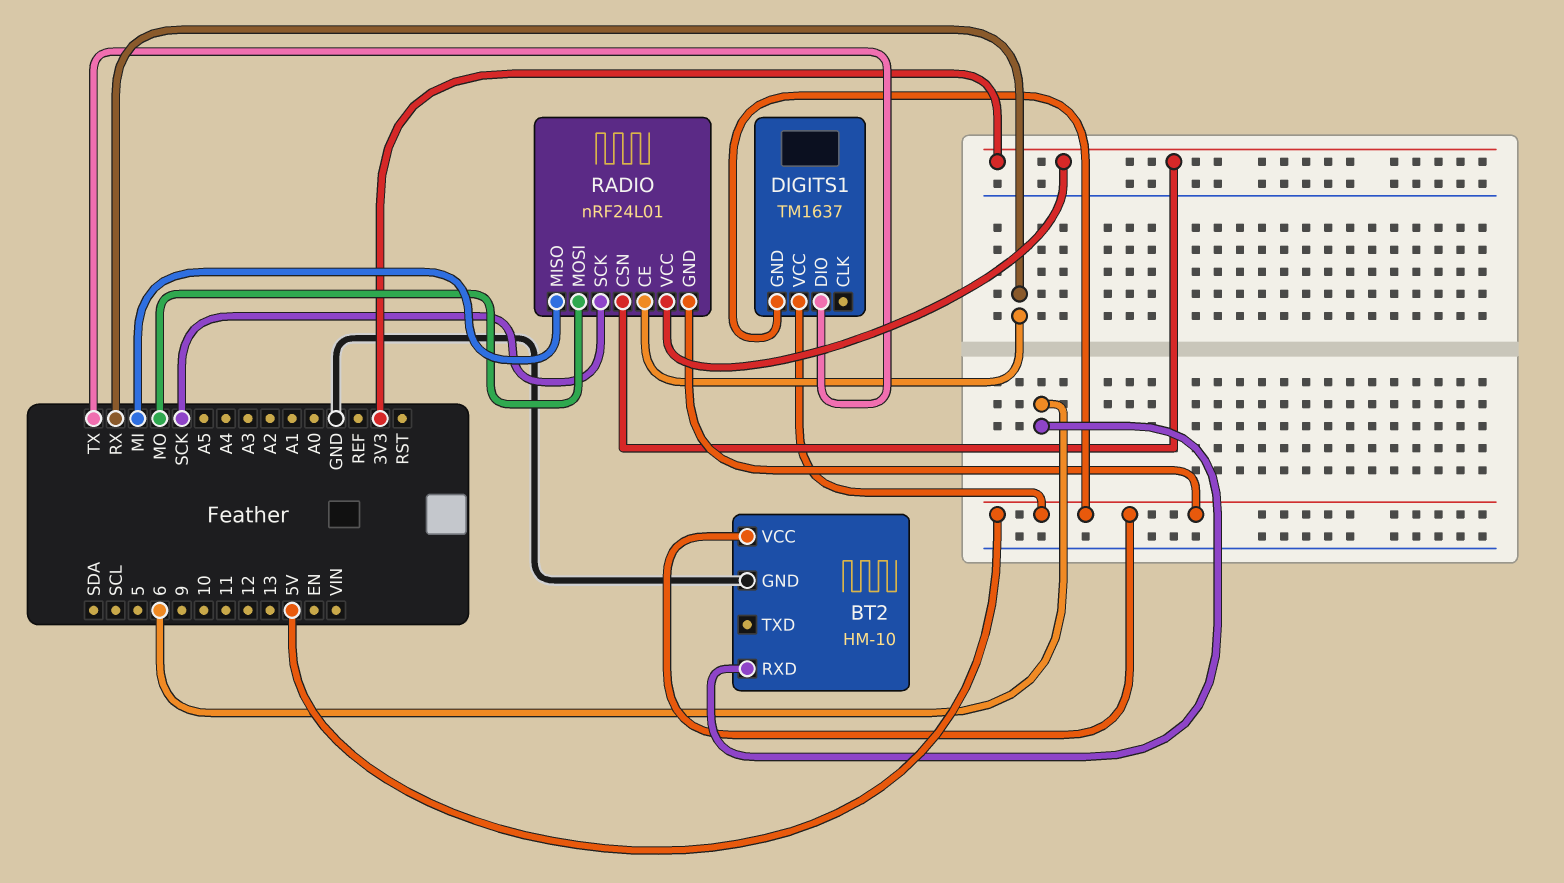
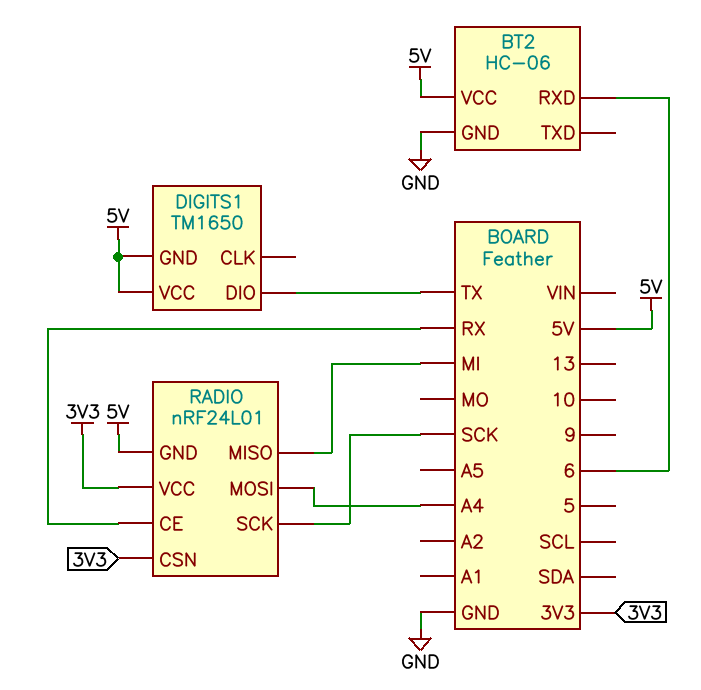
BT2: HM-10 -> HC-06
DIGITS1: TM1637 -> TM1650
RADIO pin MOSI: MO -> A4

